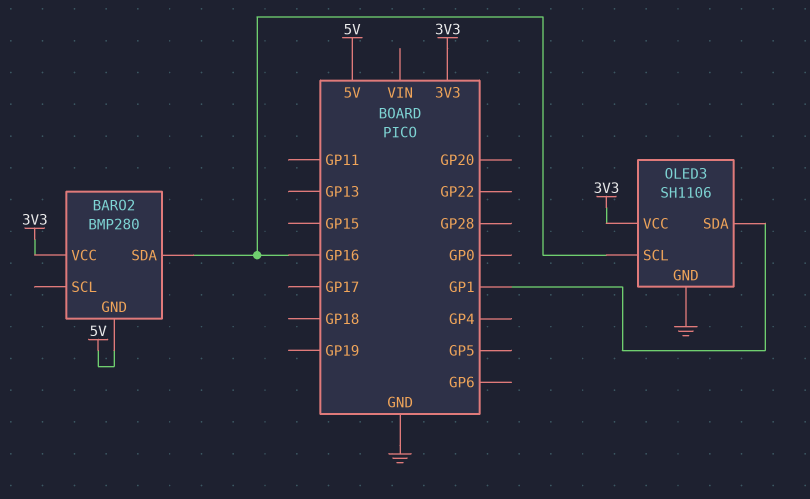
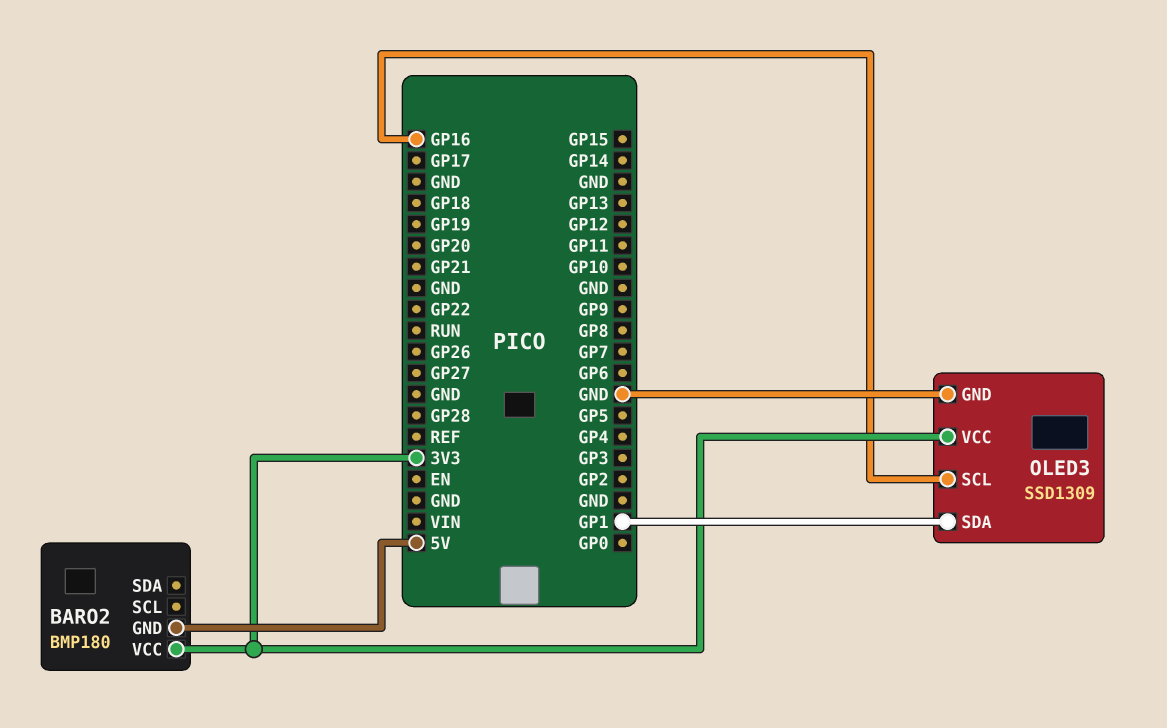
BARO2: BMP280 -> BMP180
BARO2 pin SDA: GP16 -> none
OLED3: SH1106 -> SSD1309

